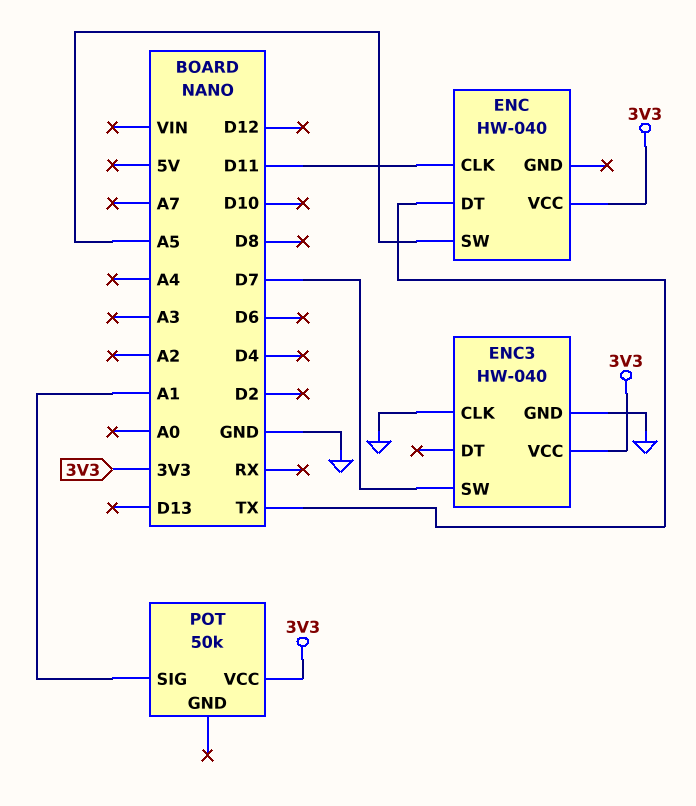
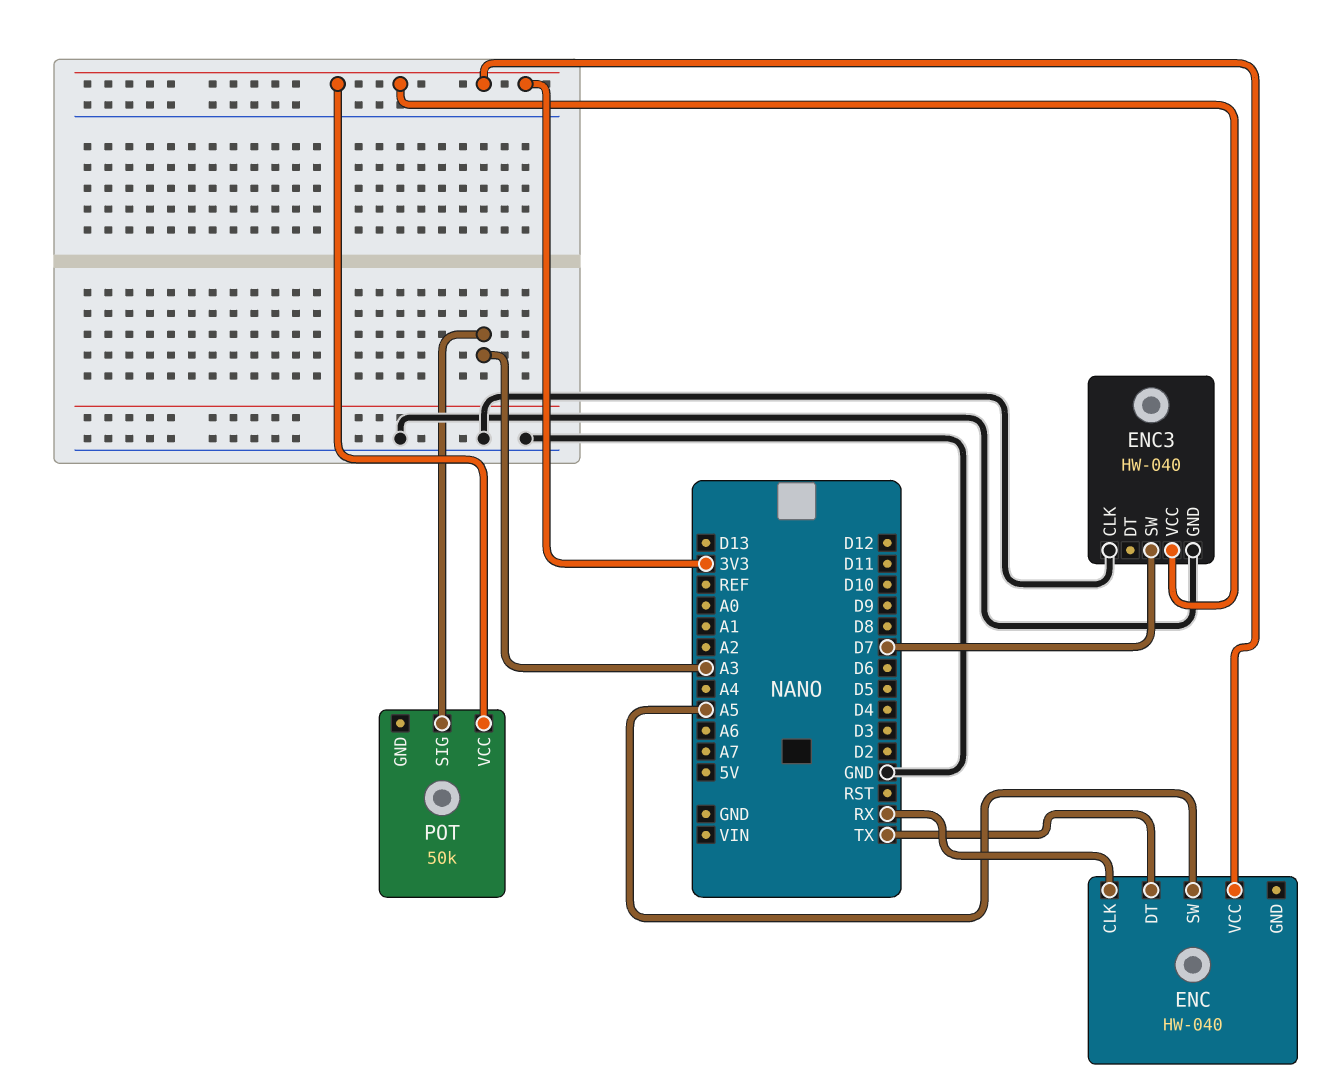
ENC pin CLK: D11 -> RX
POT pin SIG: A1 -> A3

